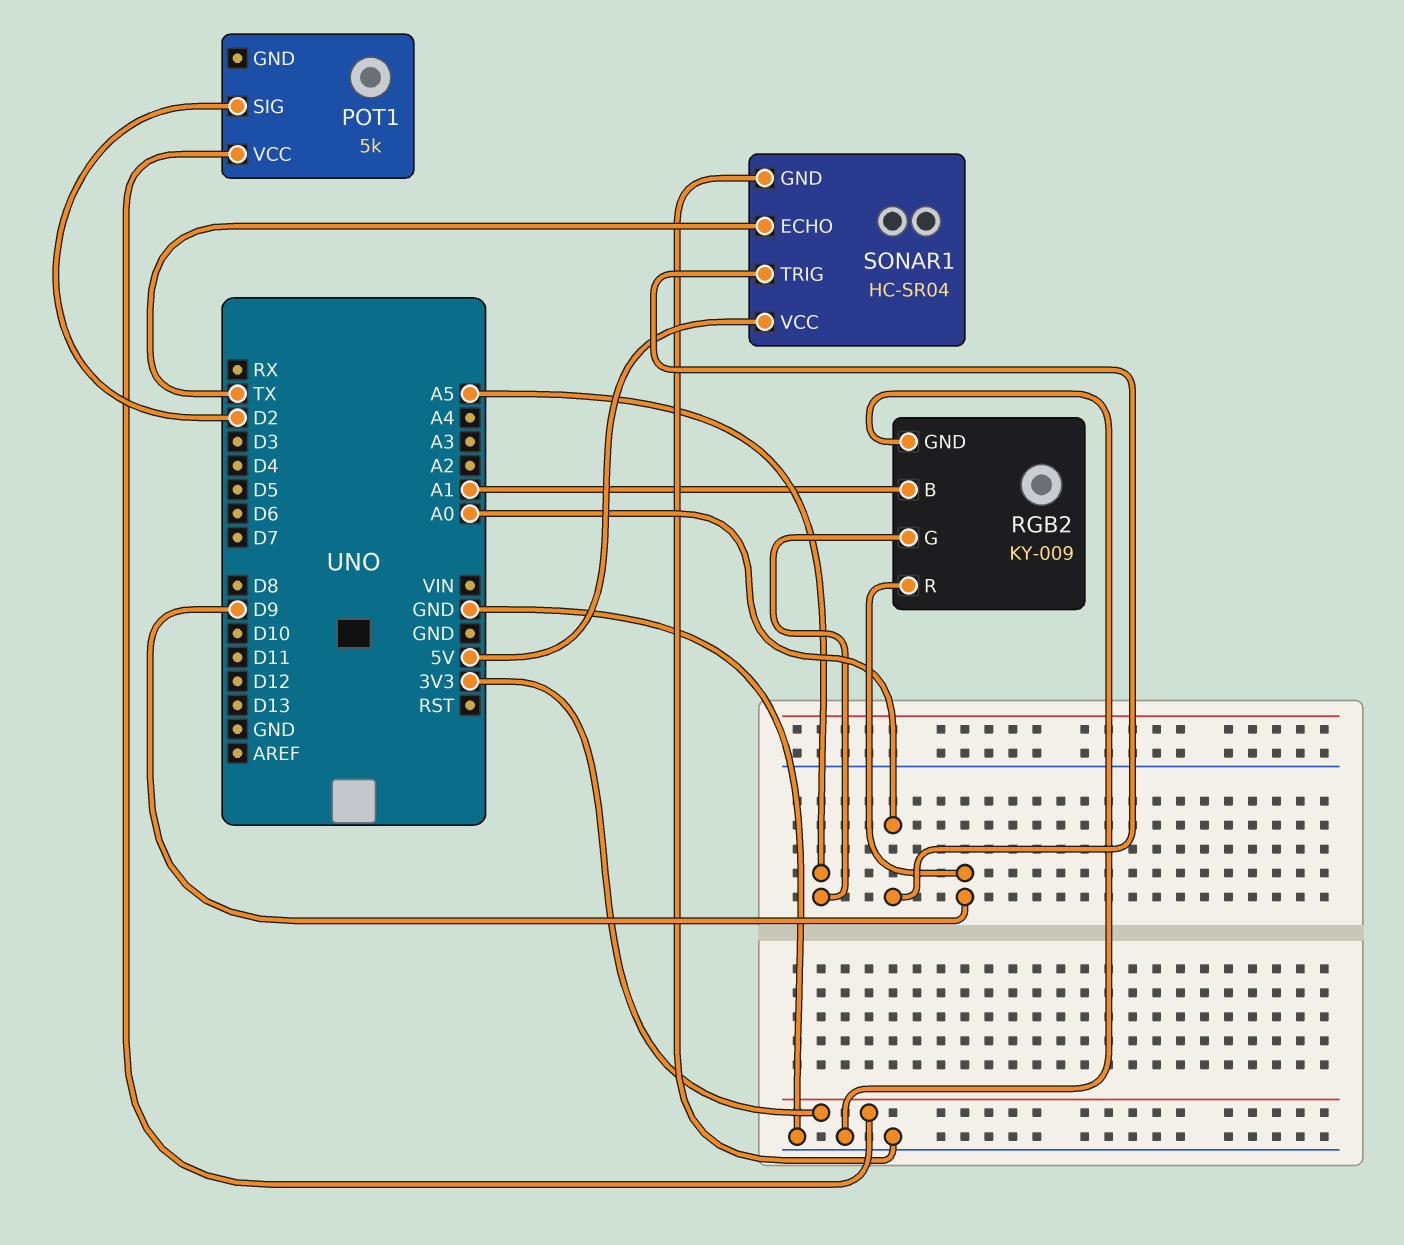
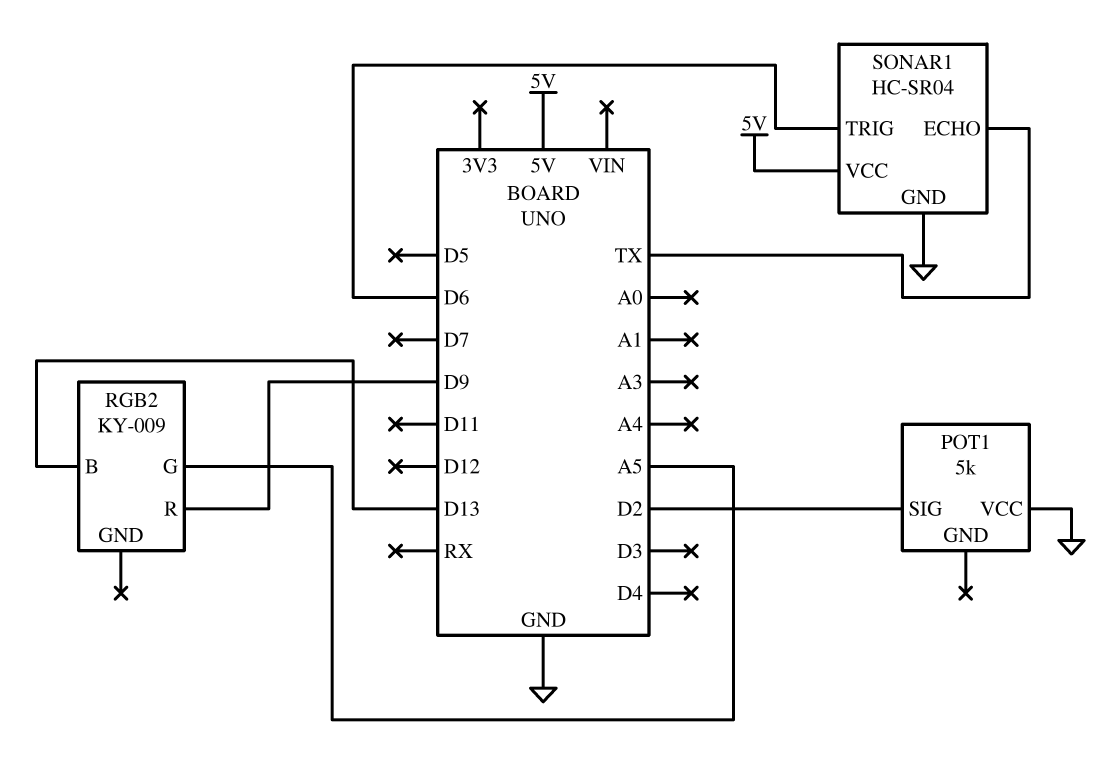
POT1 pin VCC: 3V3 -> GND
RGB2 pin B: A1 -> D13
RGB2 pin GND: GND -> none
SONAR1 pin TRIG: A0 -> D6

